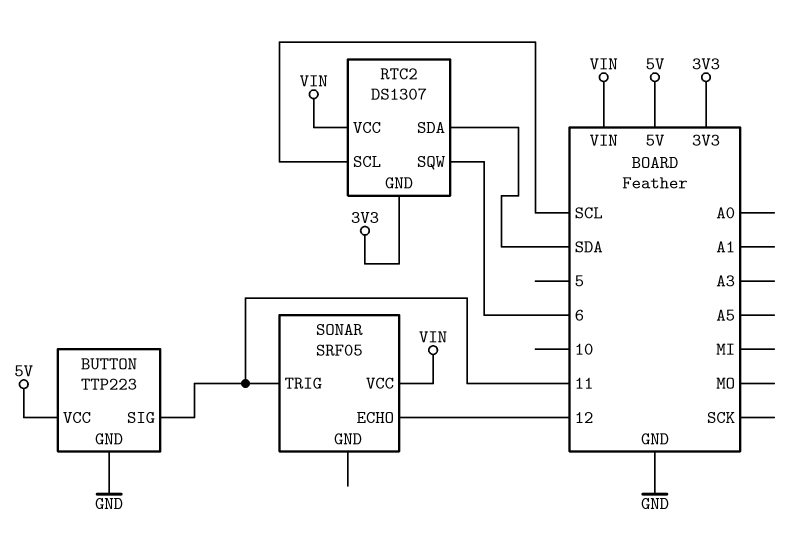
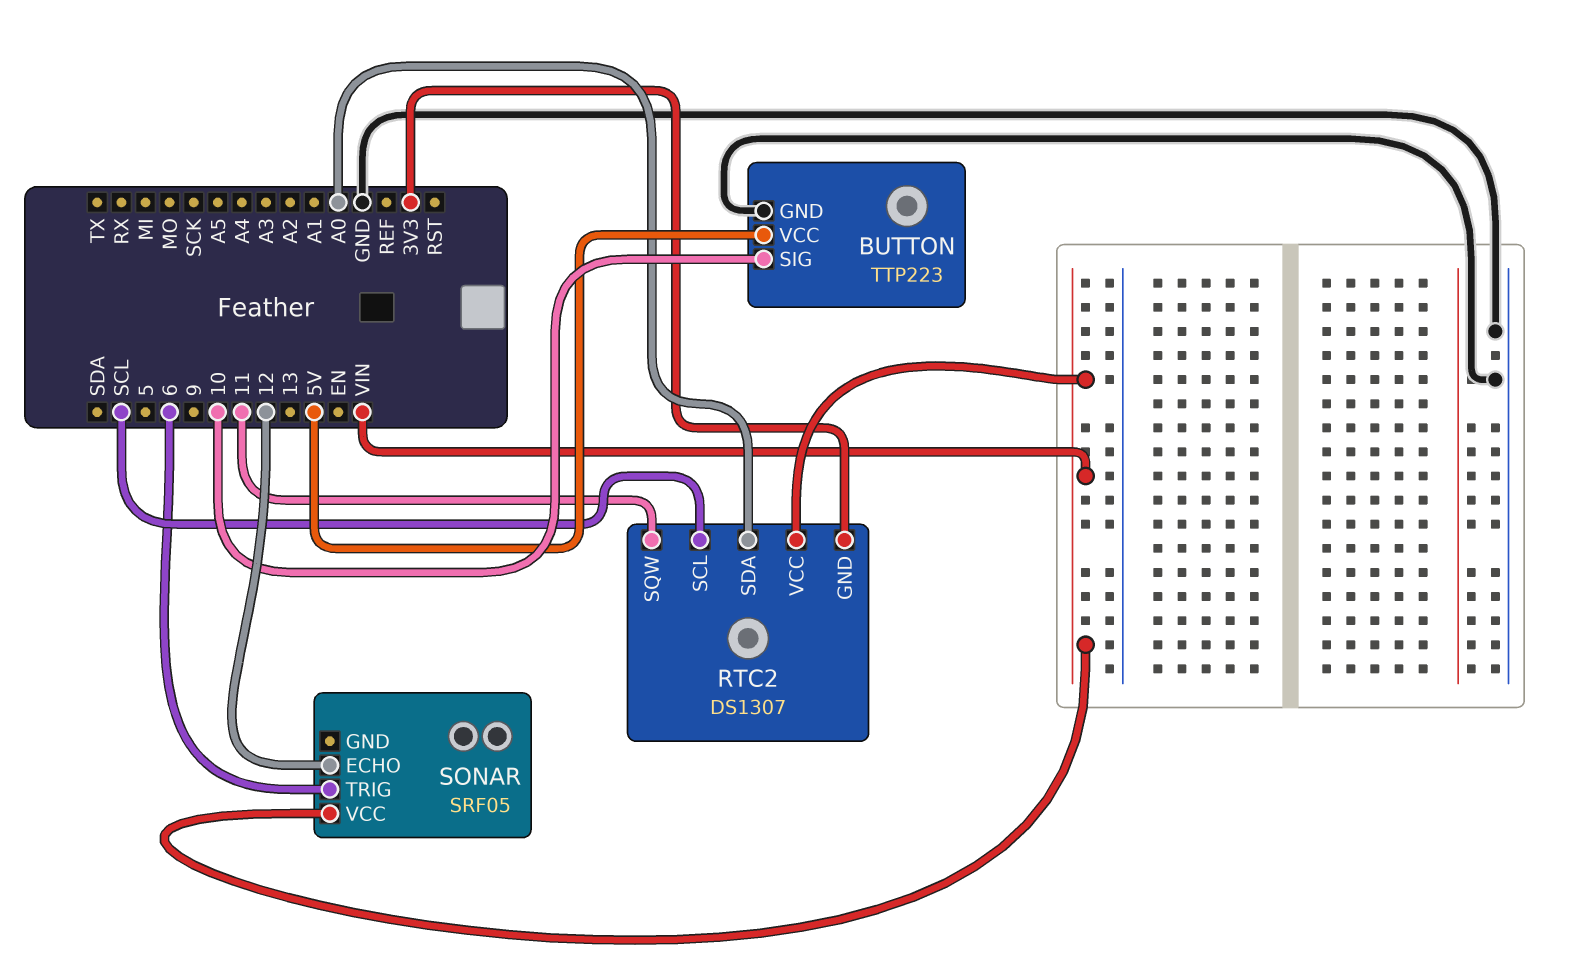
BUTTON pin SIG: 11 -> 10
RTC2 pin SDA: SDA -> A0
RTC2 pin SQW: 6 -> 11
SONAR pin TRIG: 11 -> 6

